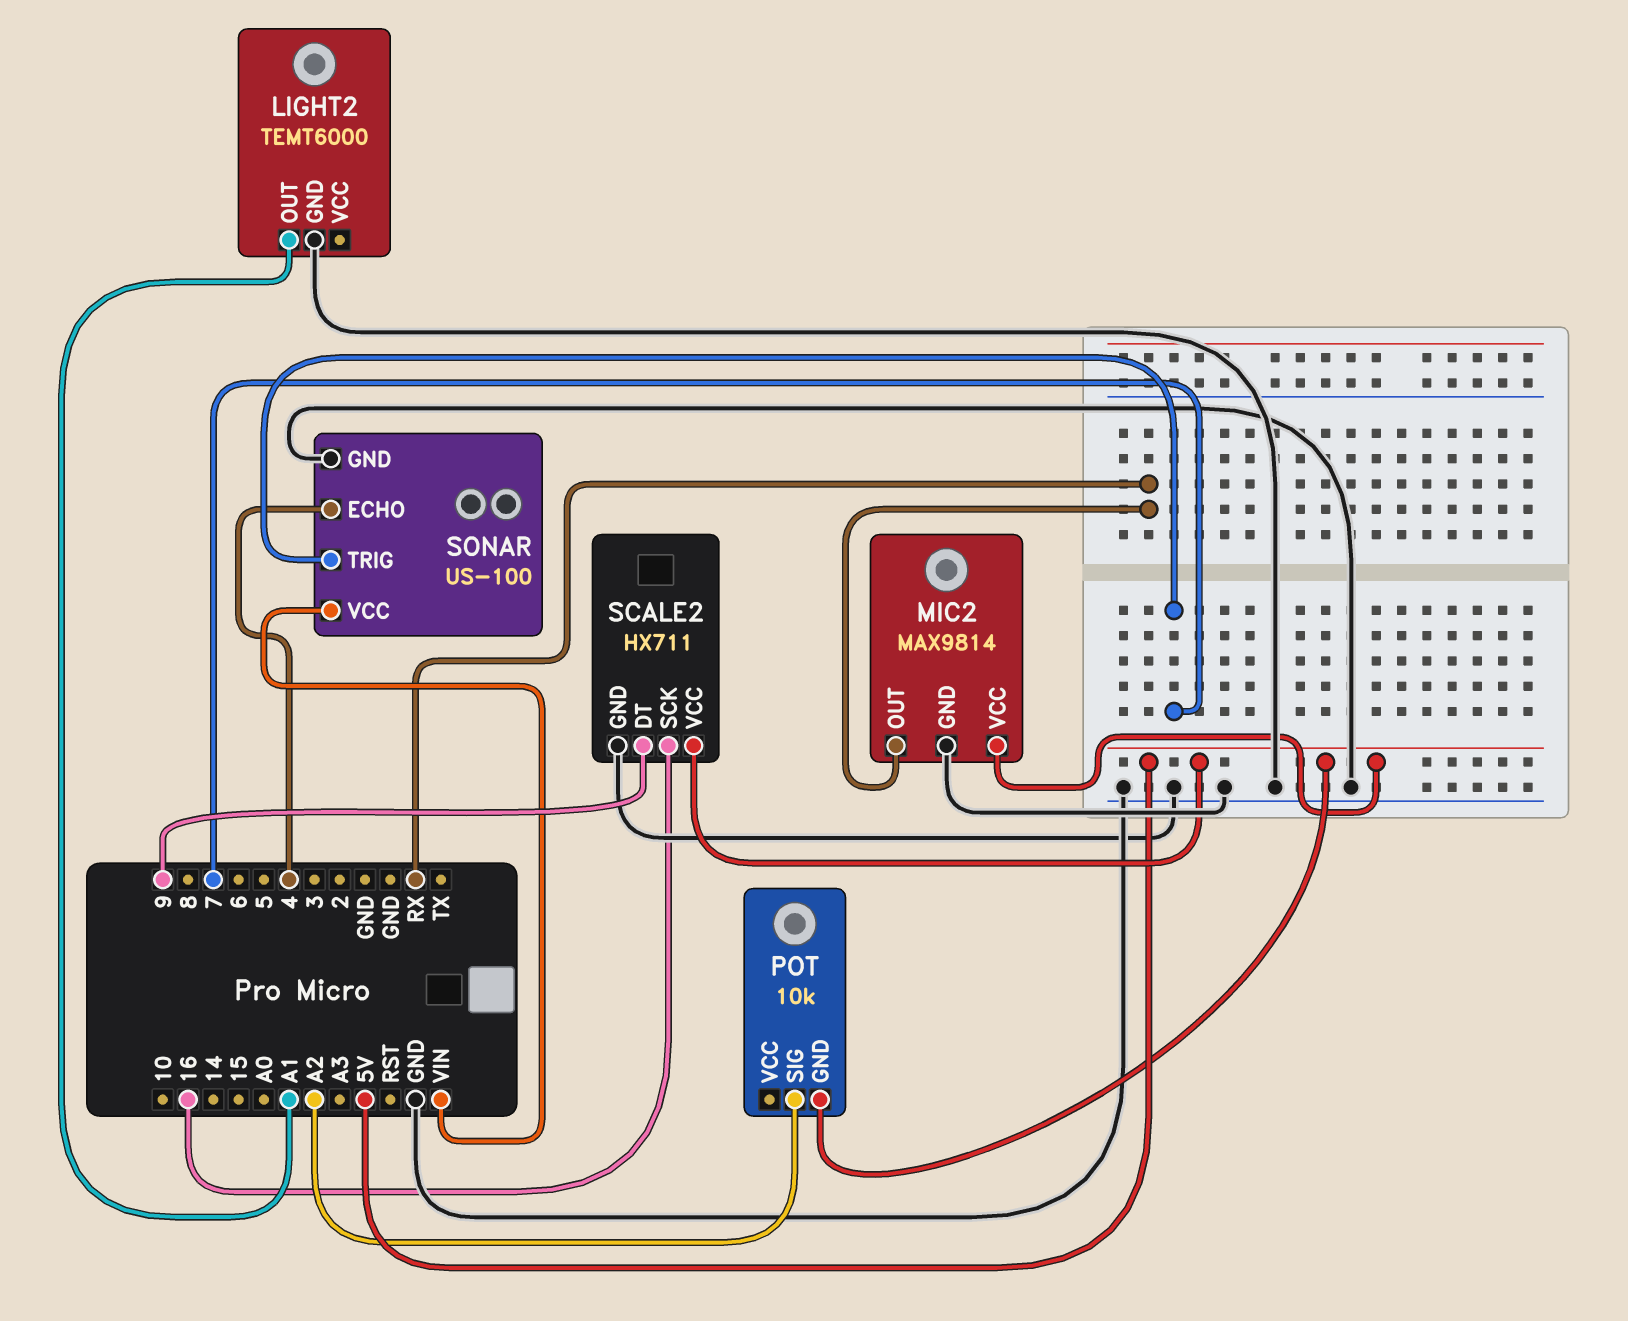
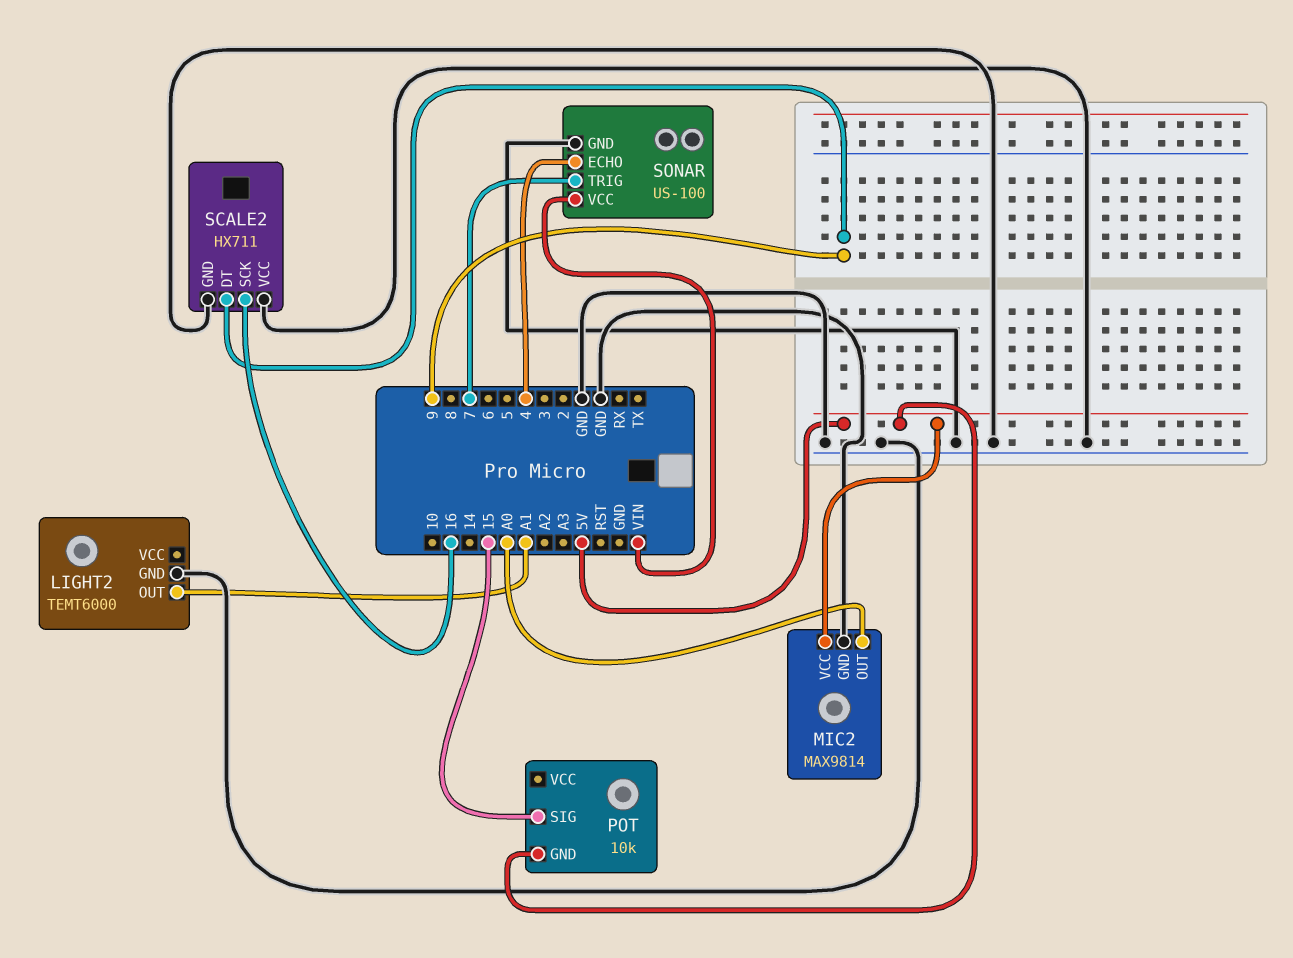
MIC2 pin OUT: RX -> A0
POT pin SIG: A2 -> 15
SCALE2 pin VCC: 5V -> GND

